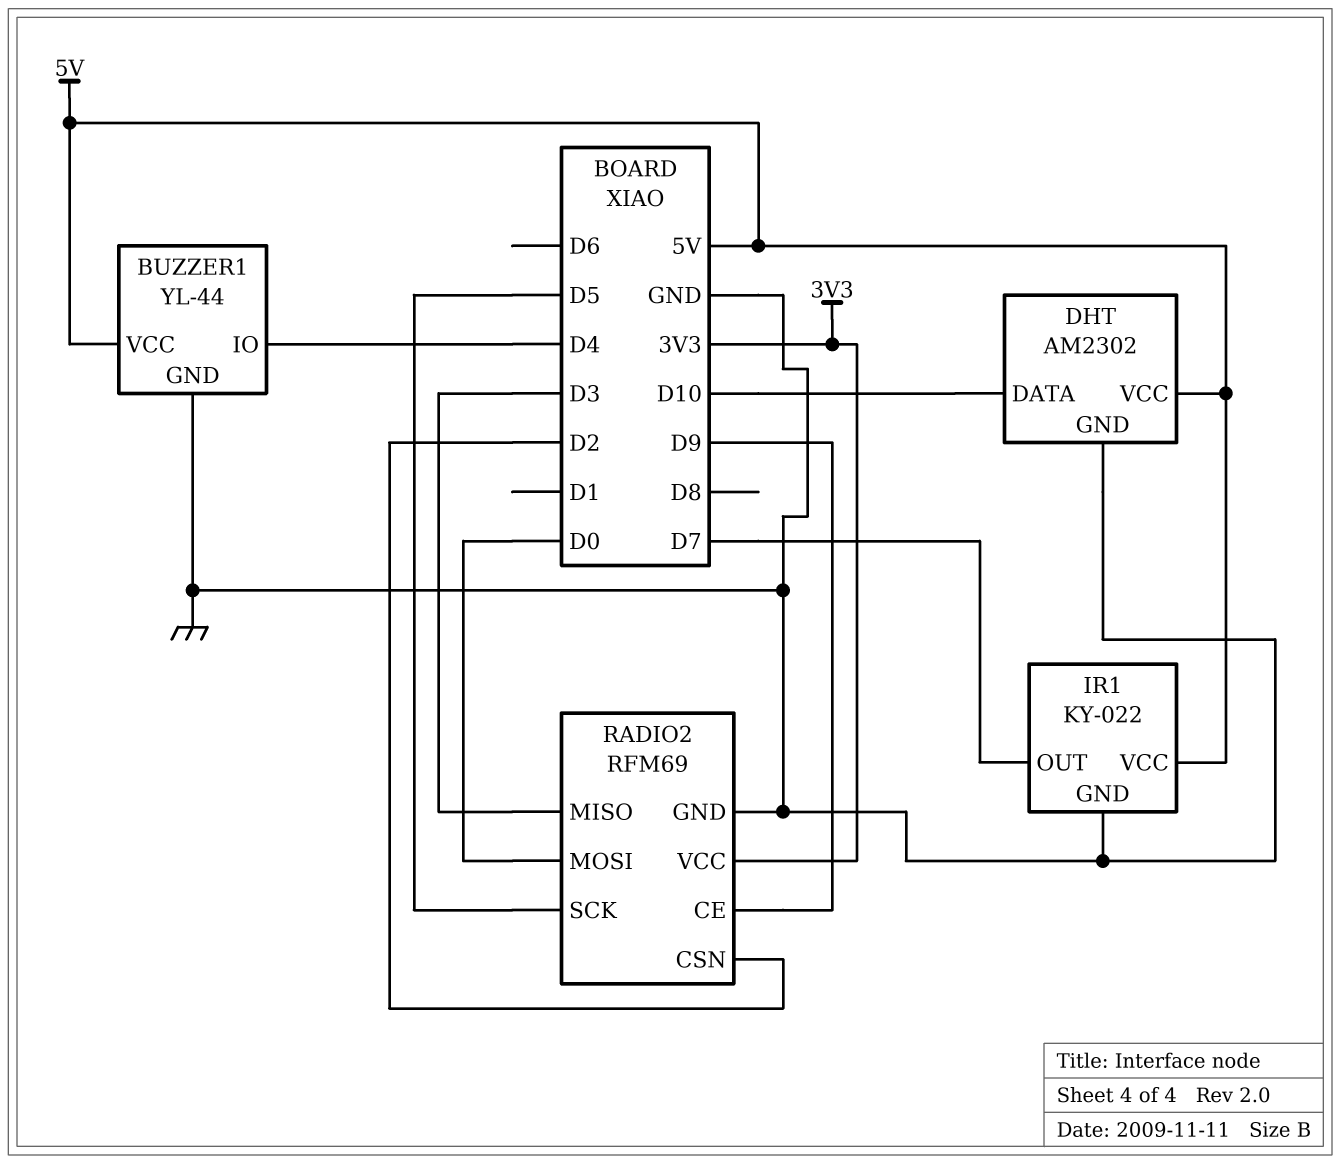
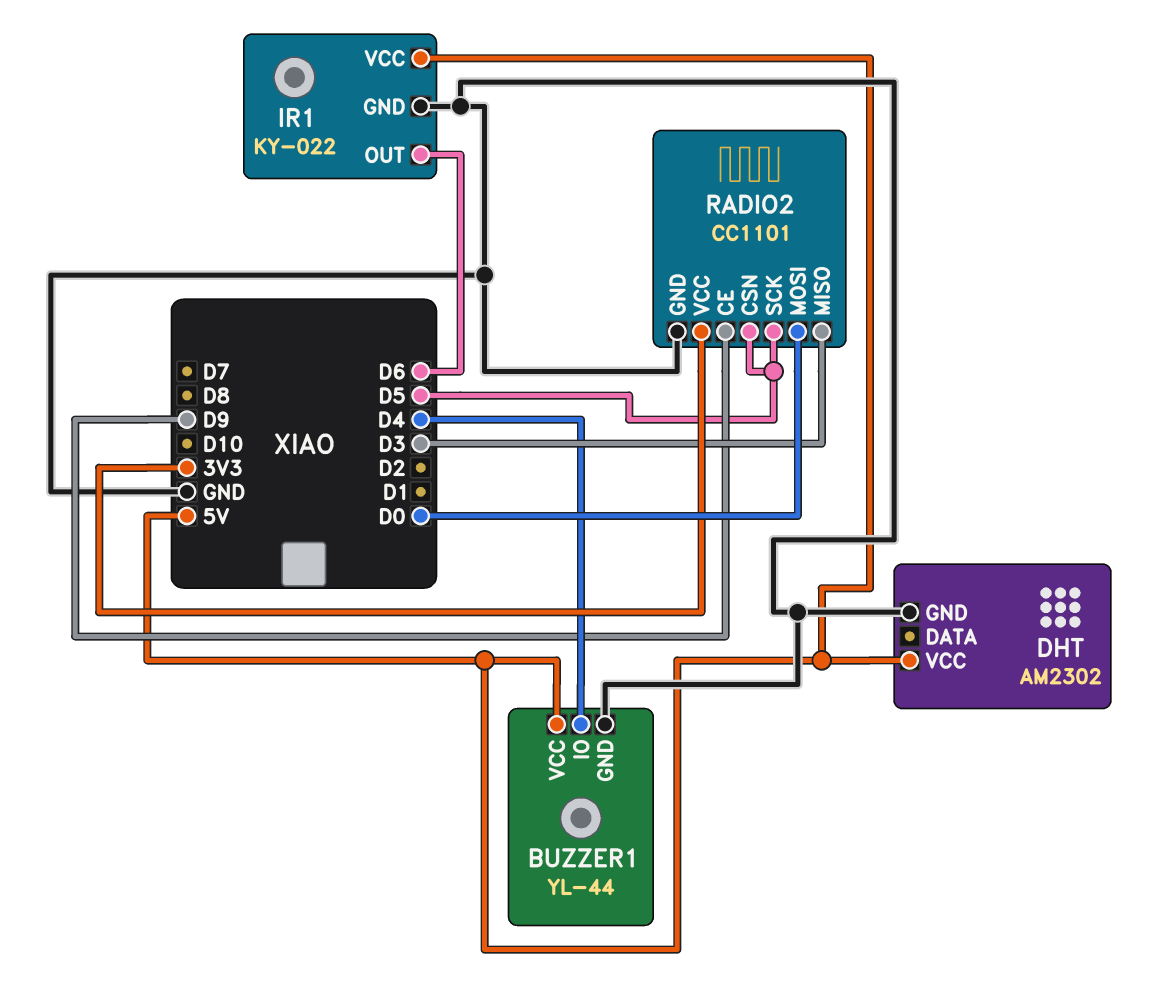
DHT pin DATA: D10 -> none
IR1 pin OUT: D7 -> D6
RADIO2: RFM69 -> CC1101
RADIO2 pin CSN: D2 -> D5

